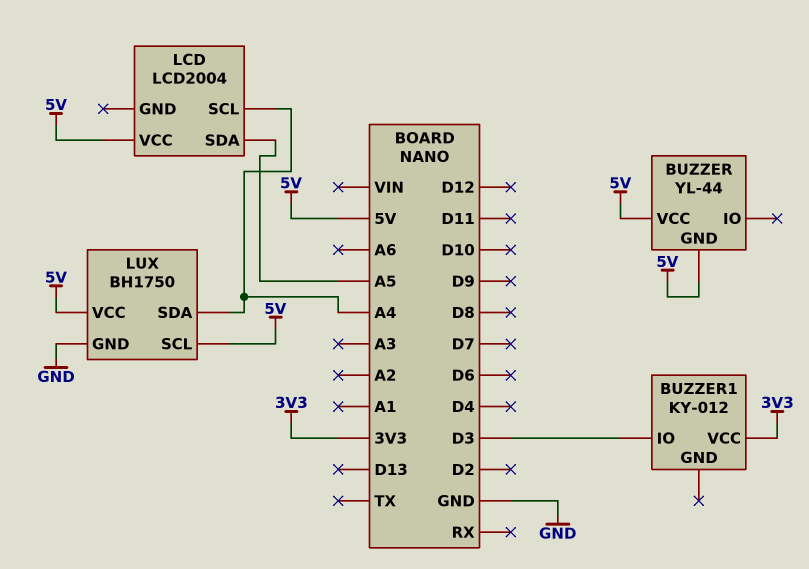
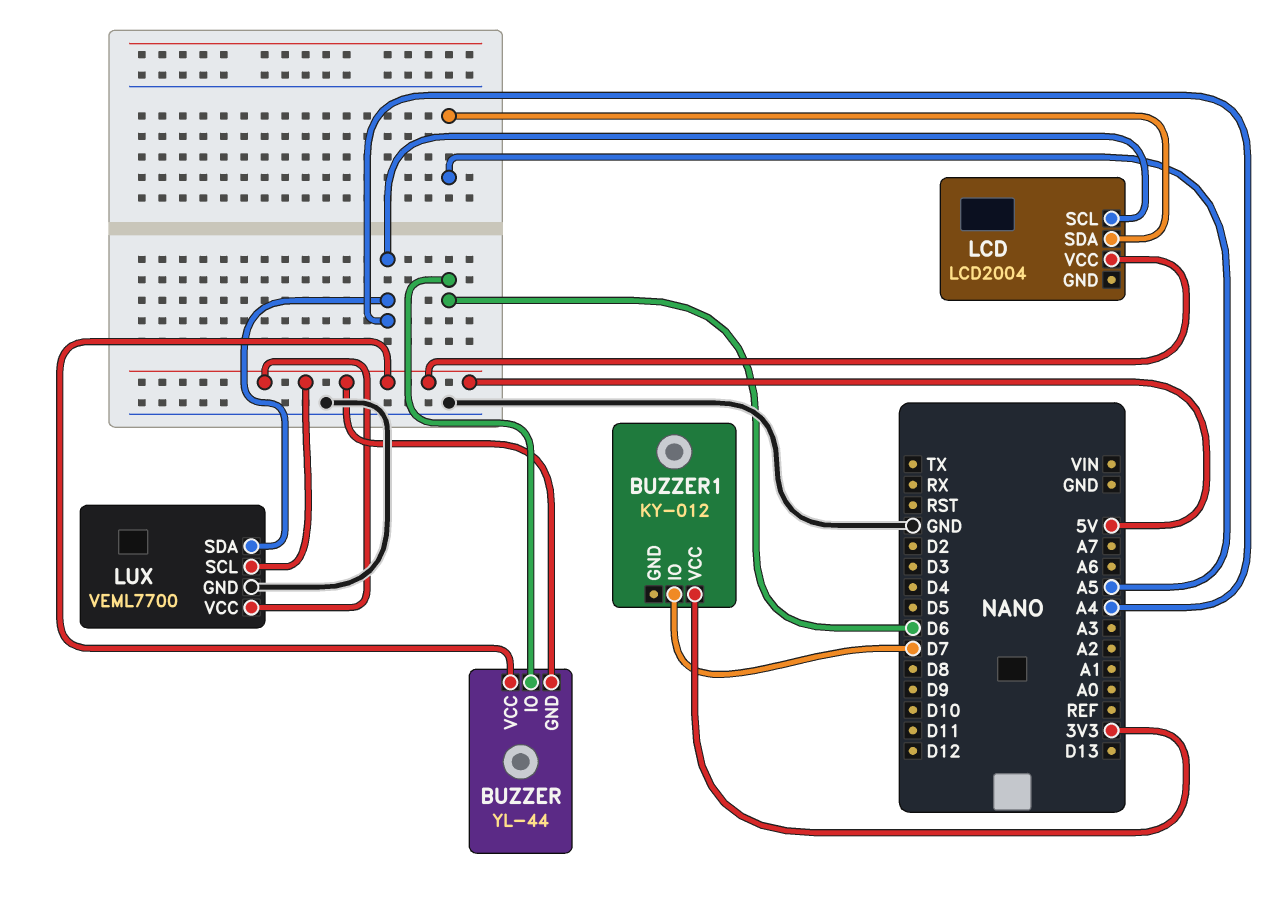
BUZZER pin IO: none -> D6
BUZZER1 pin IO: D3 -> D7
LUX: BH1750 -> VEML7700

